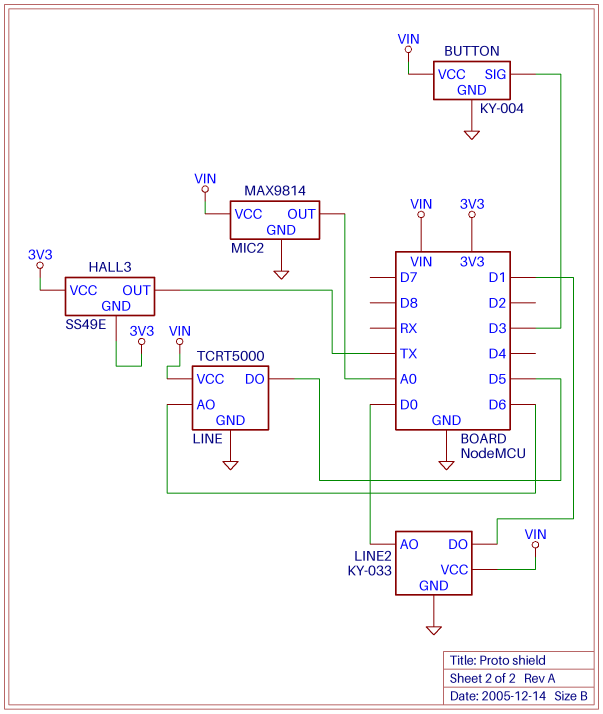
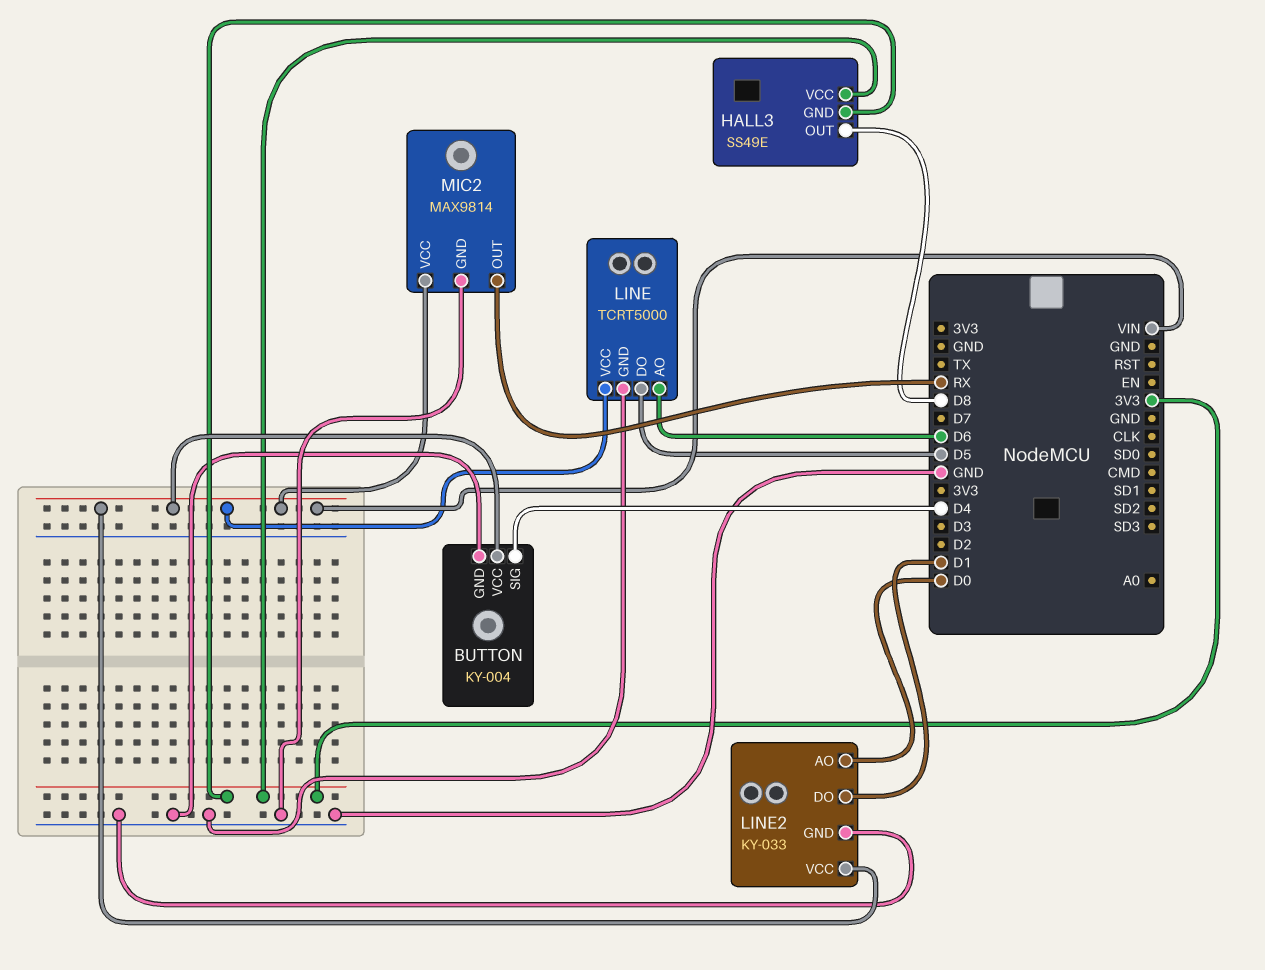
BUTTON pin SIG: D3 -> D4
HALL3 pin OUT: TX -> D8
MIC2 pin OUT: A0 -> RX

